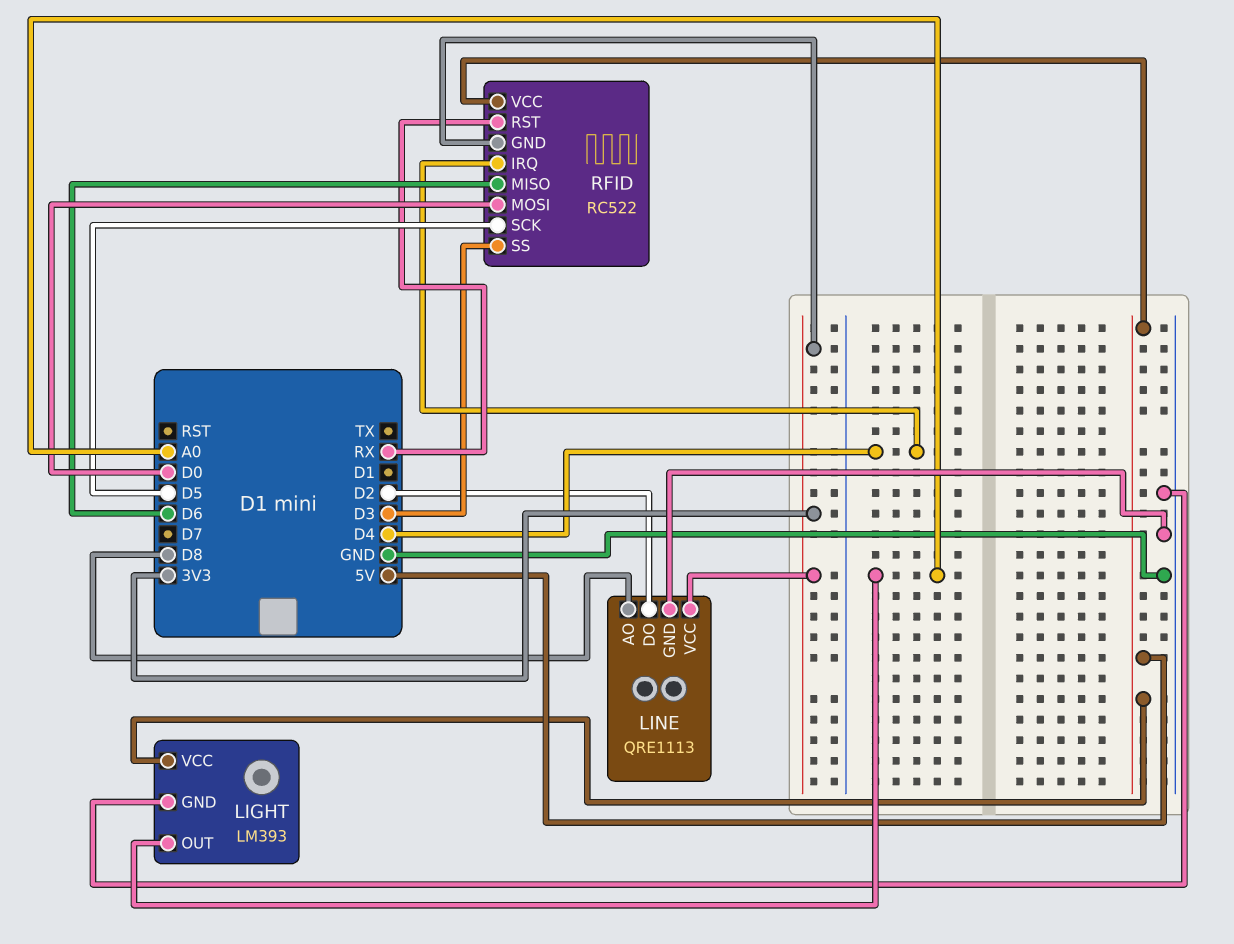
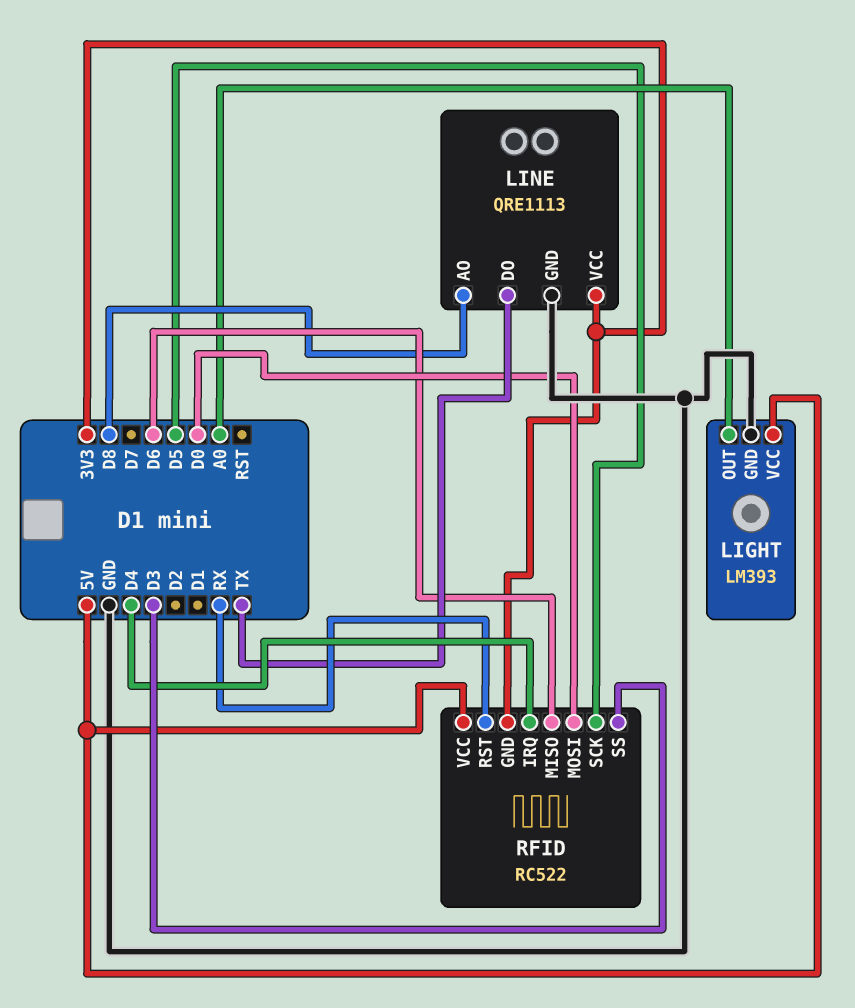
LINE pin DO: D2 -> TX

